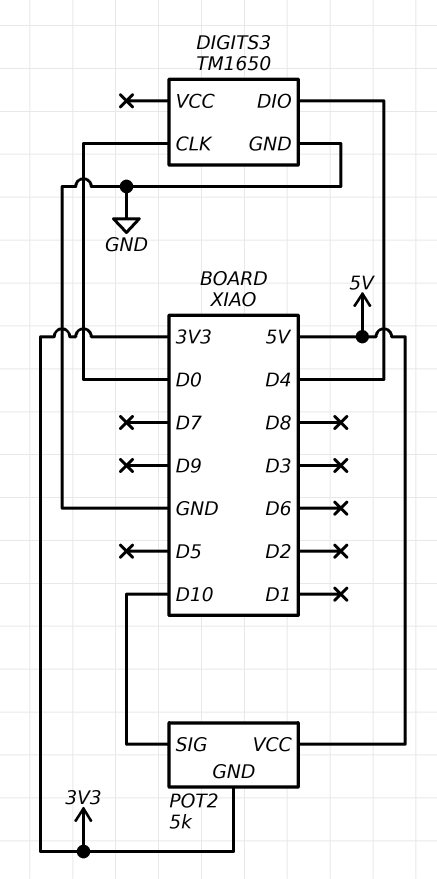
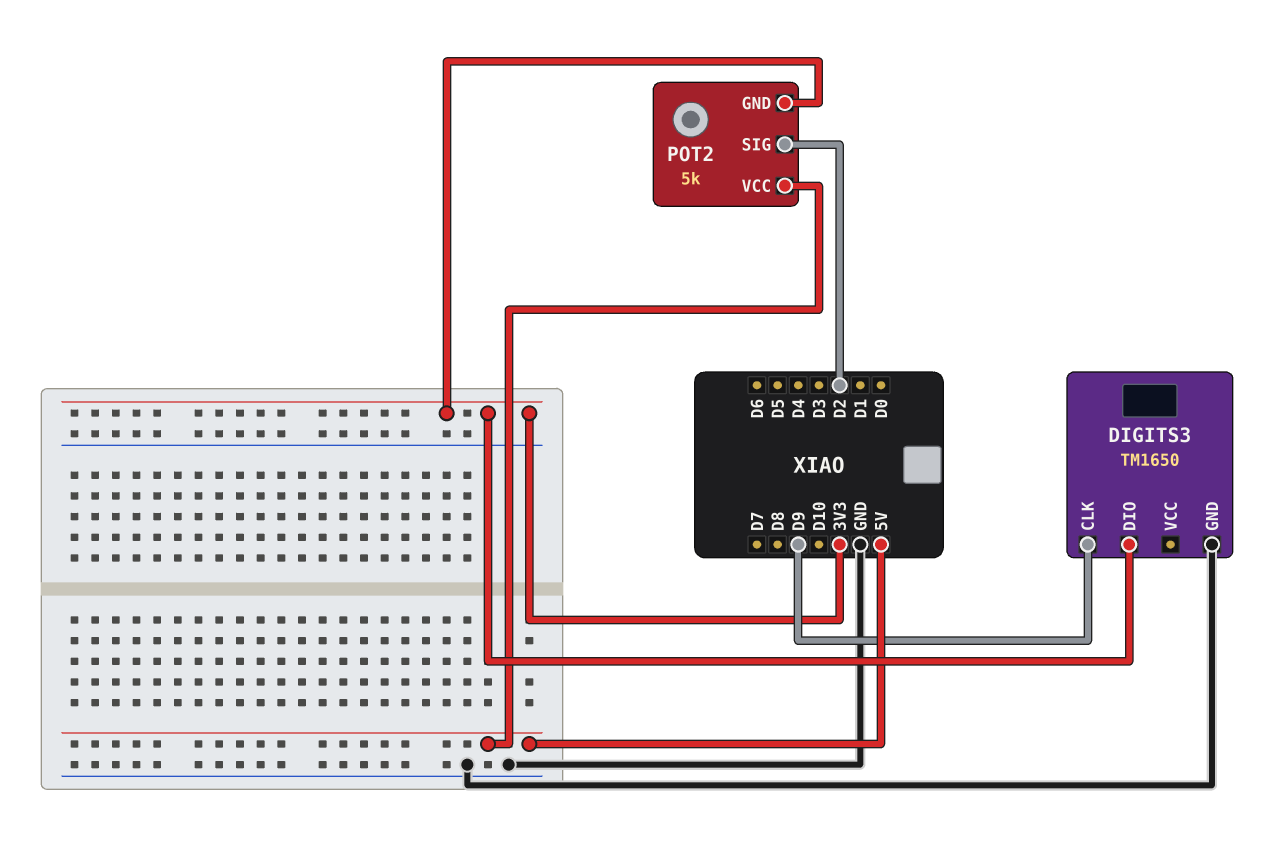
DIGITS3 pin CLK: D0 -> D9
DIGITS3 pin DIO: D4 -> 3V3
POT2 pin SIG: D10 -> D2

